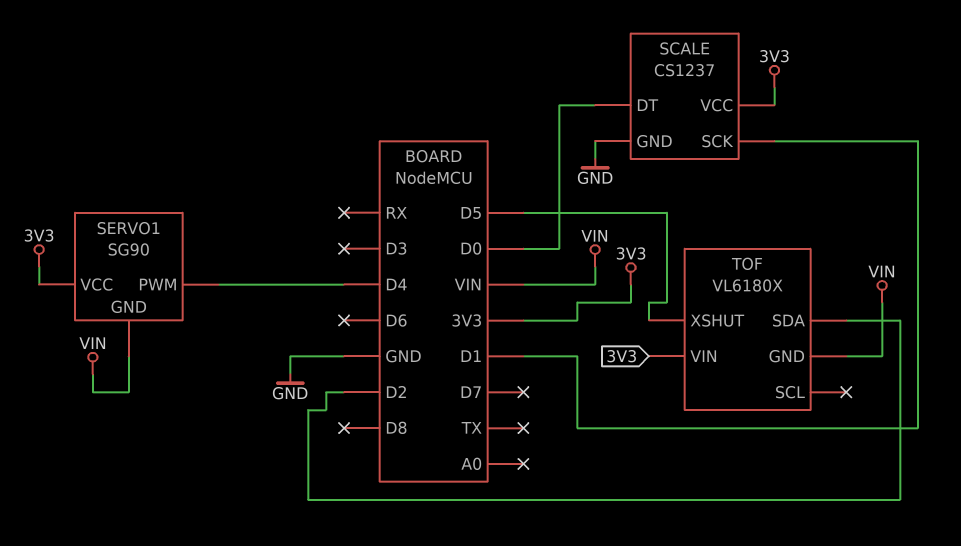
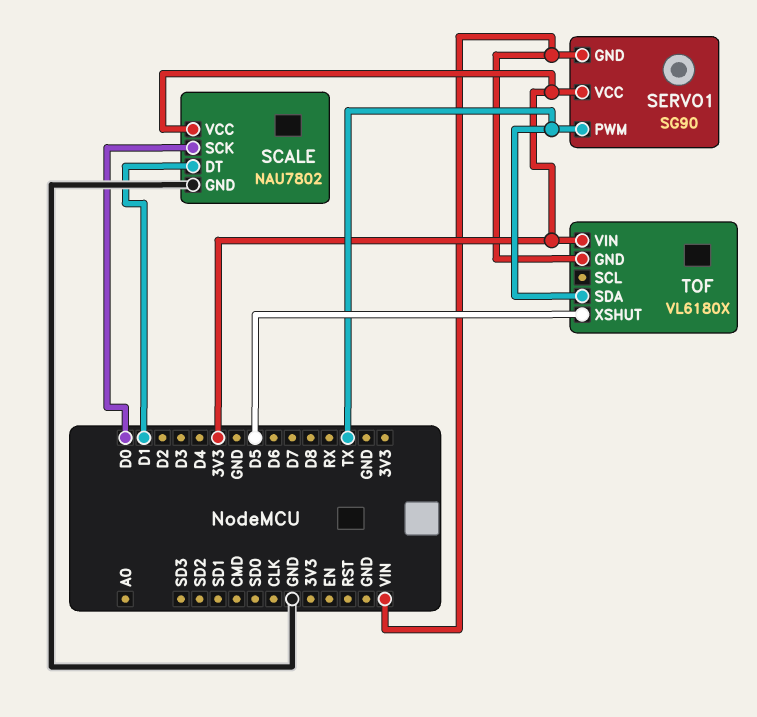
SCALE: CS1237 -> NAU7802
SCALE pin DT: D0 -> D1
SCALE pin SCK: D1 -> D0
SERVO1 pin PWM: D4 -> TX
TOF pin SDA: D2 -> TX

